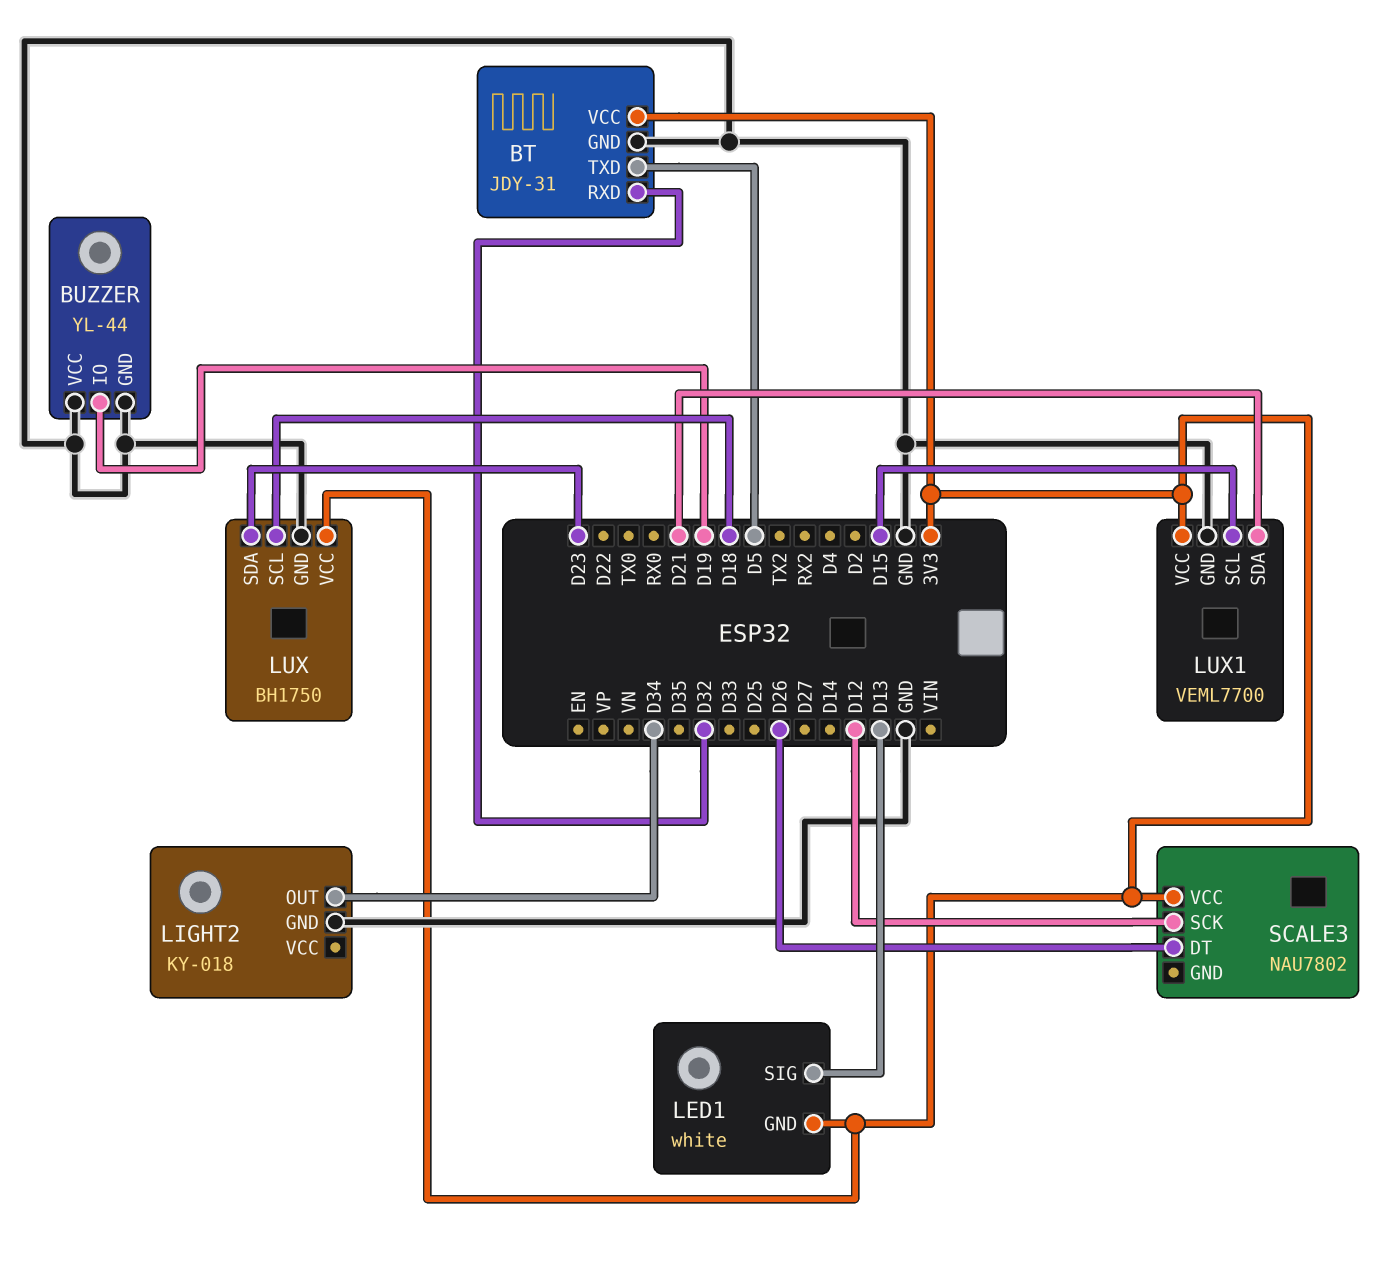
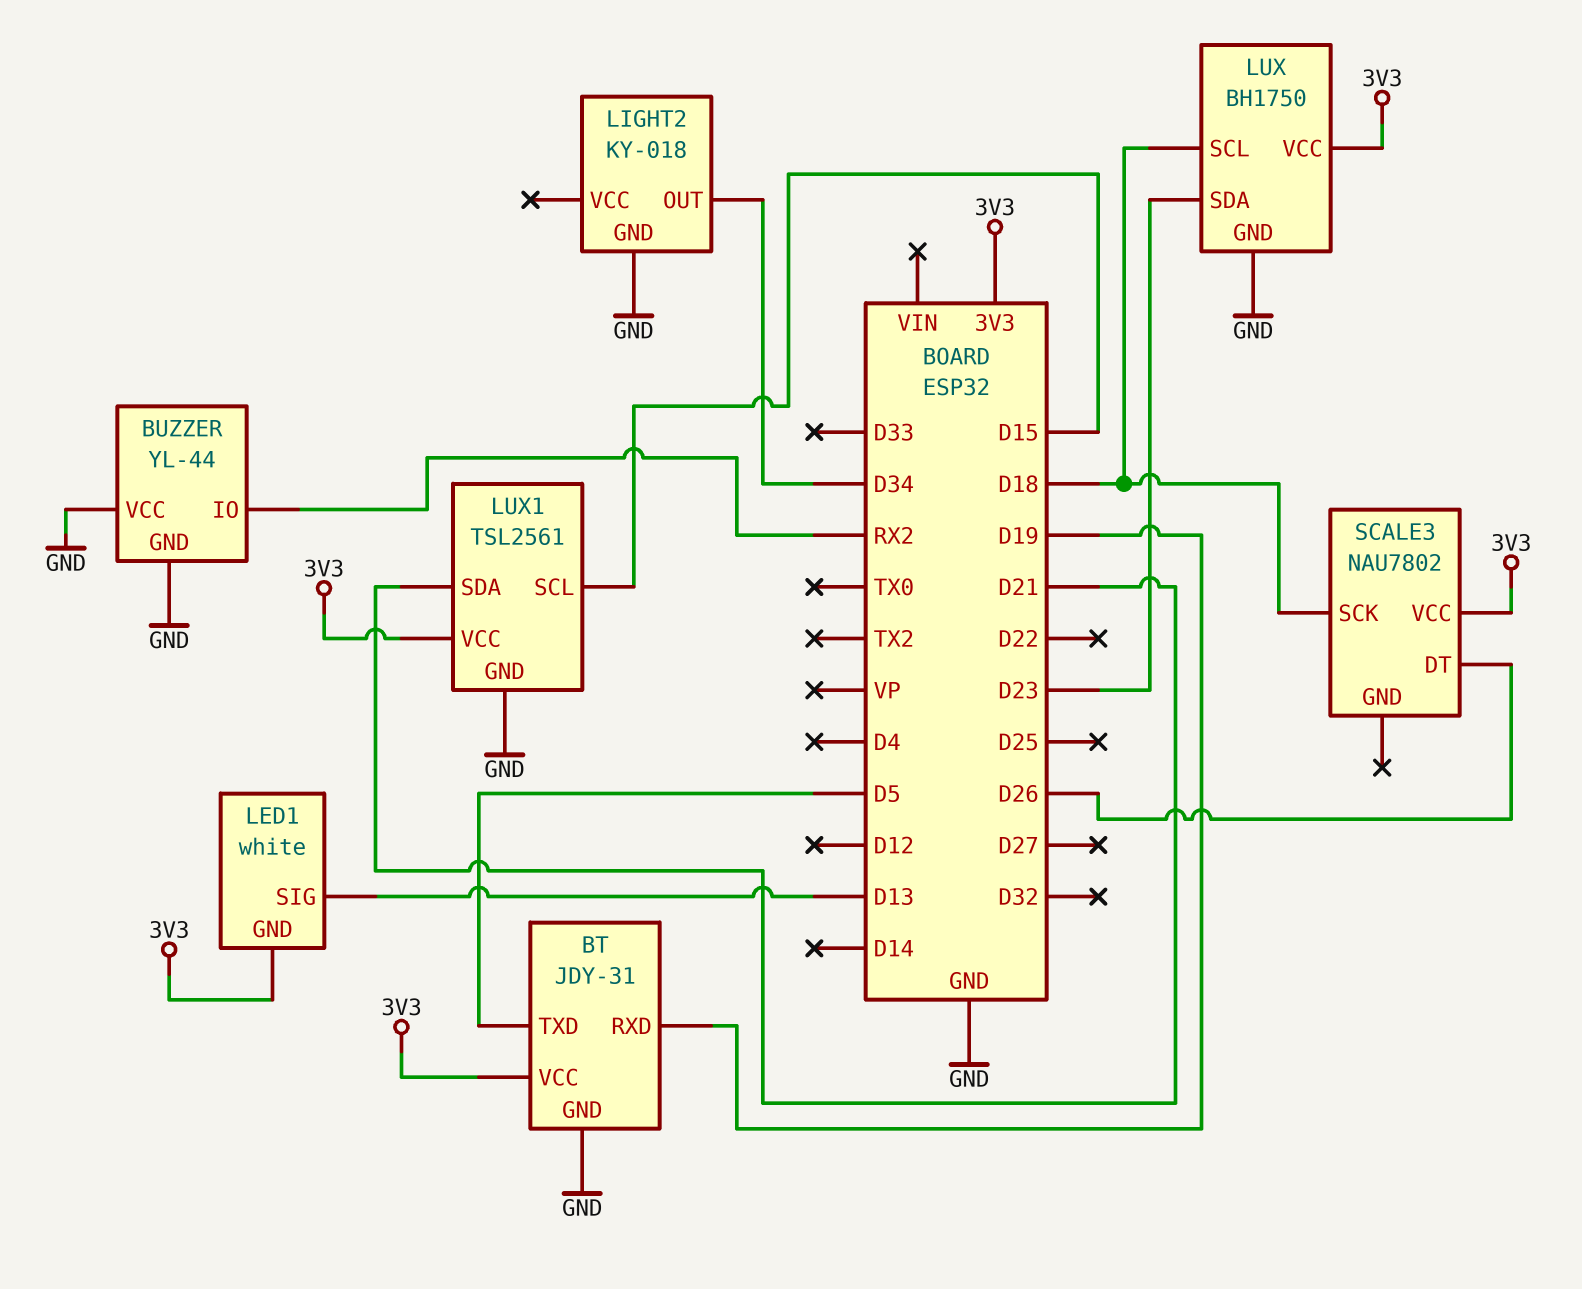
BT pin RXD: D32 -> D19
BUZZER pin IO: D19 -> RX2
LUX1: VEML7700 -> TSL2561
SCALE3 pin SCK: D12 -> D18

